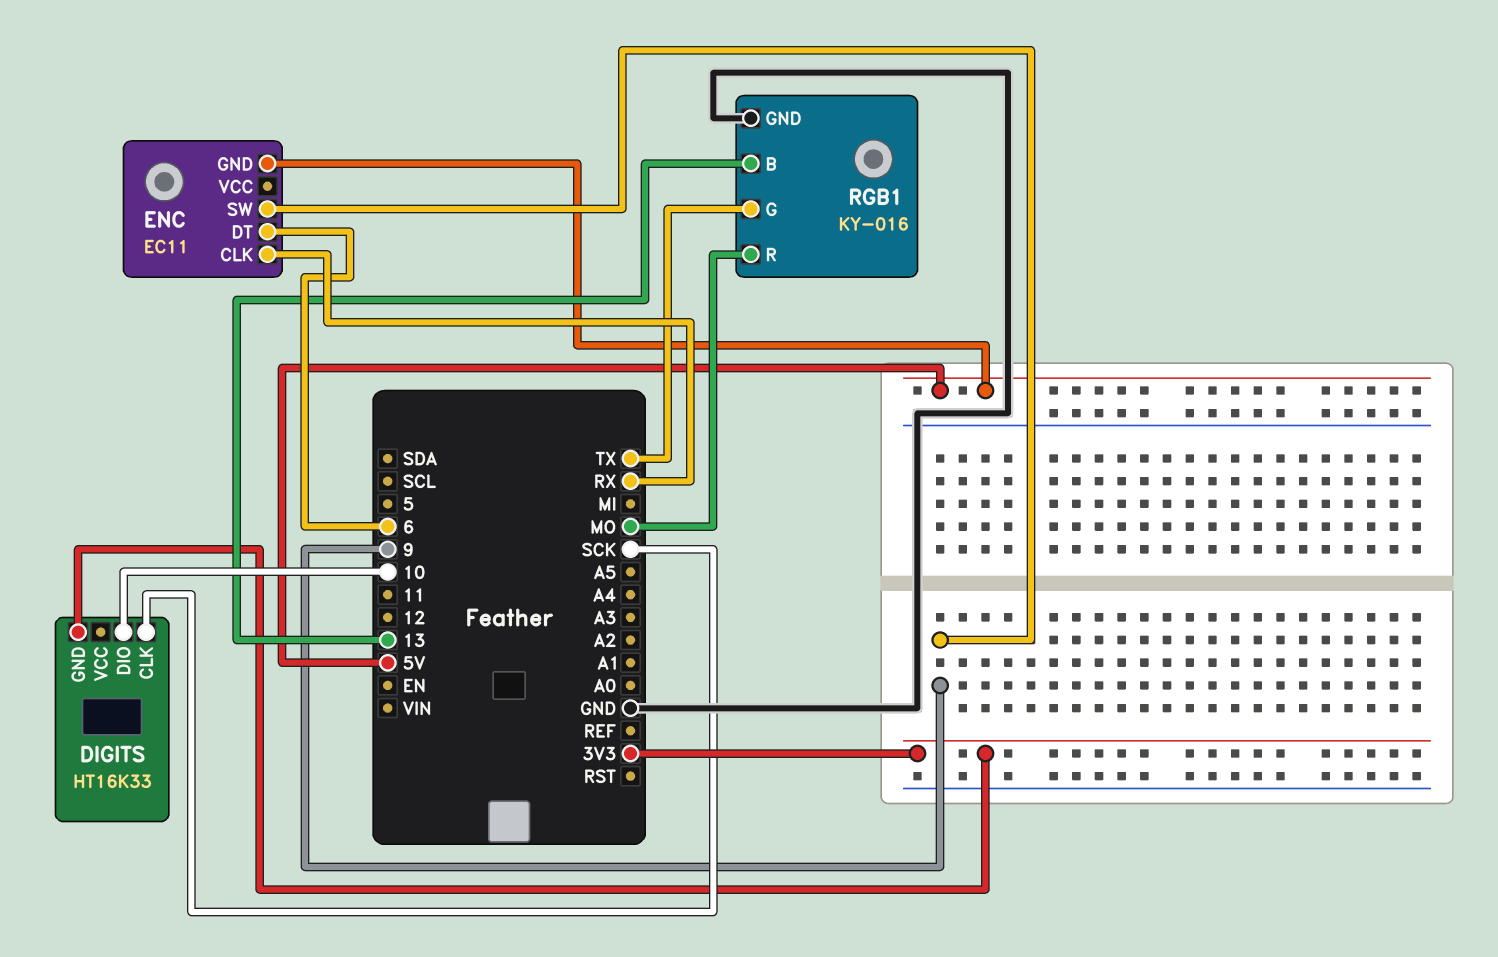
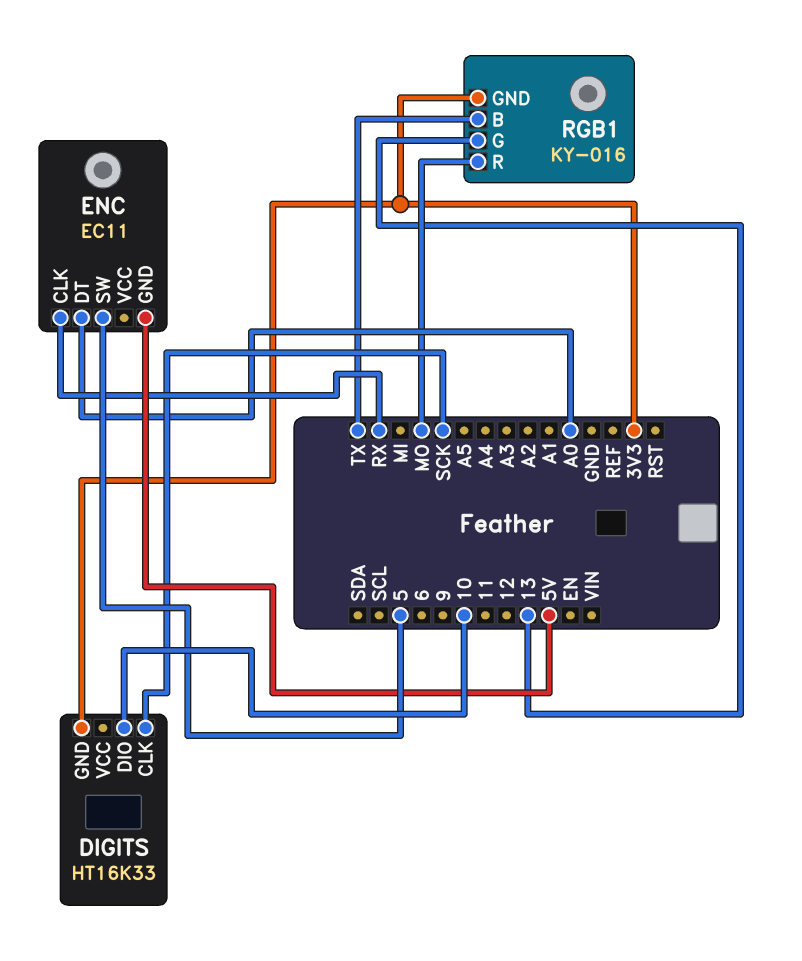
ENC pin DT: 6 -> A0
ENC pin SW: 9 -> 5
RGB1 pin B: 13 -> TX
RGB1 pin G: TX -> 13
RGB1 pin GND: GND -> 3V3

